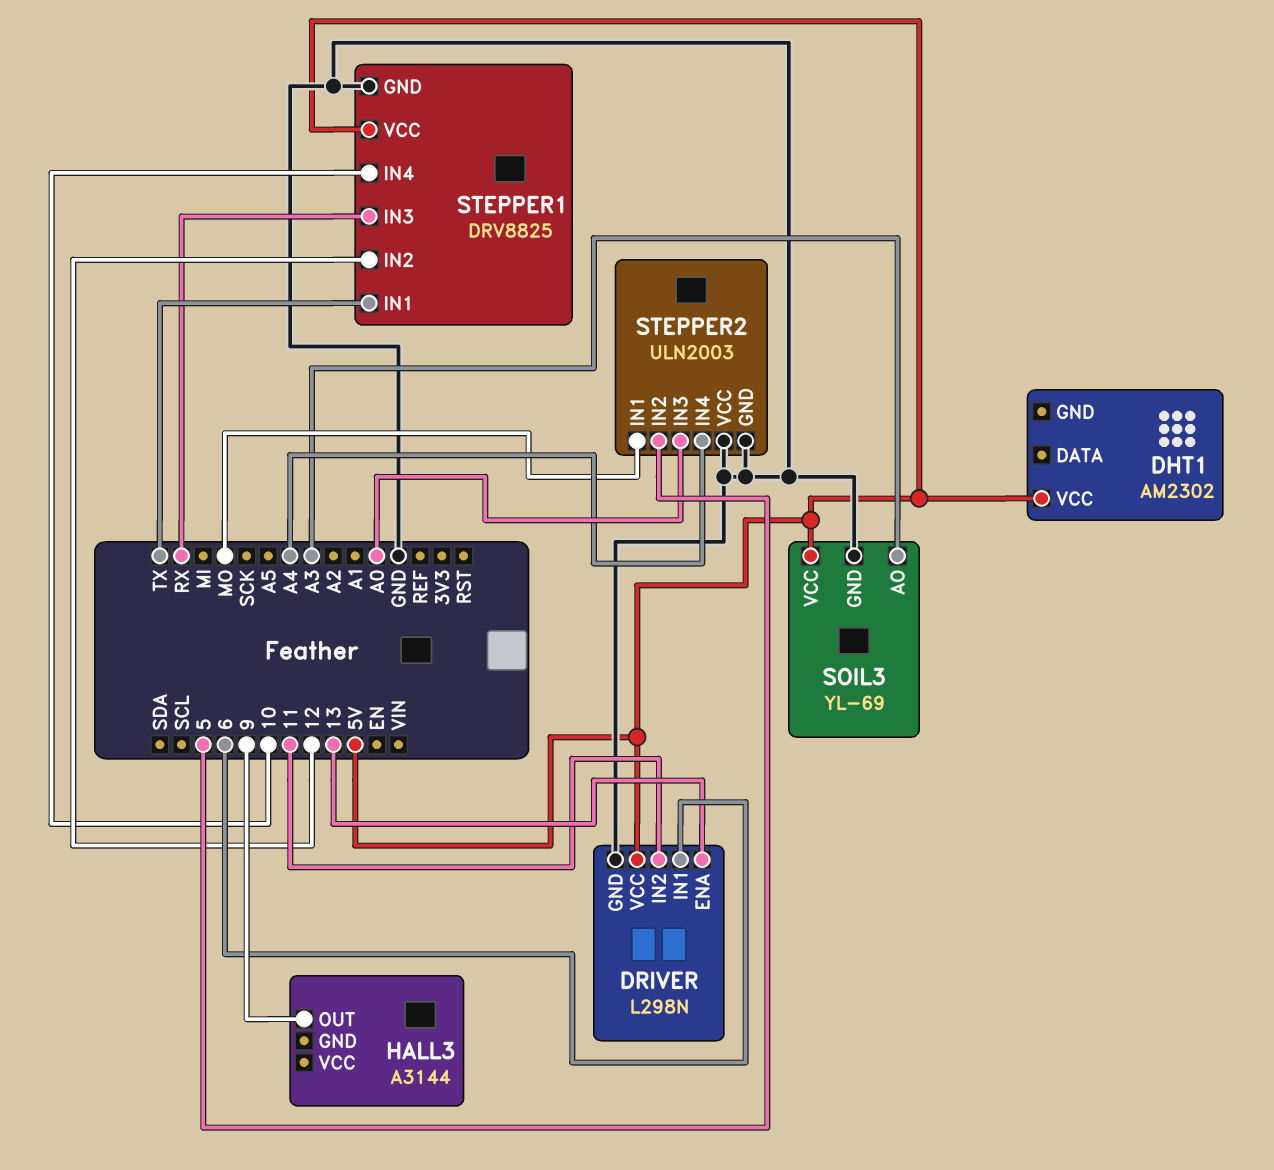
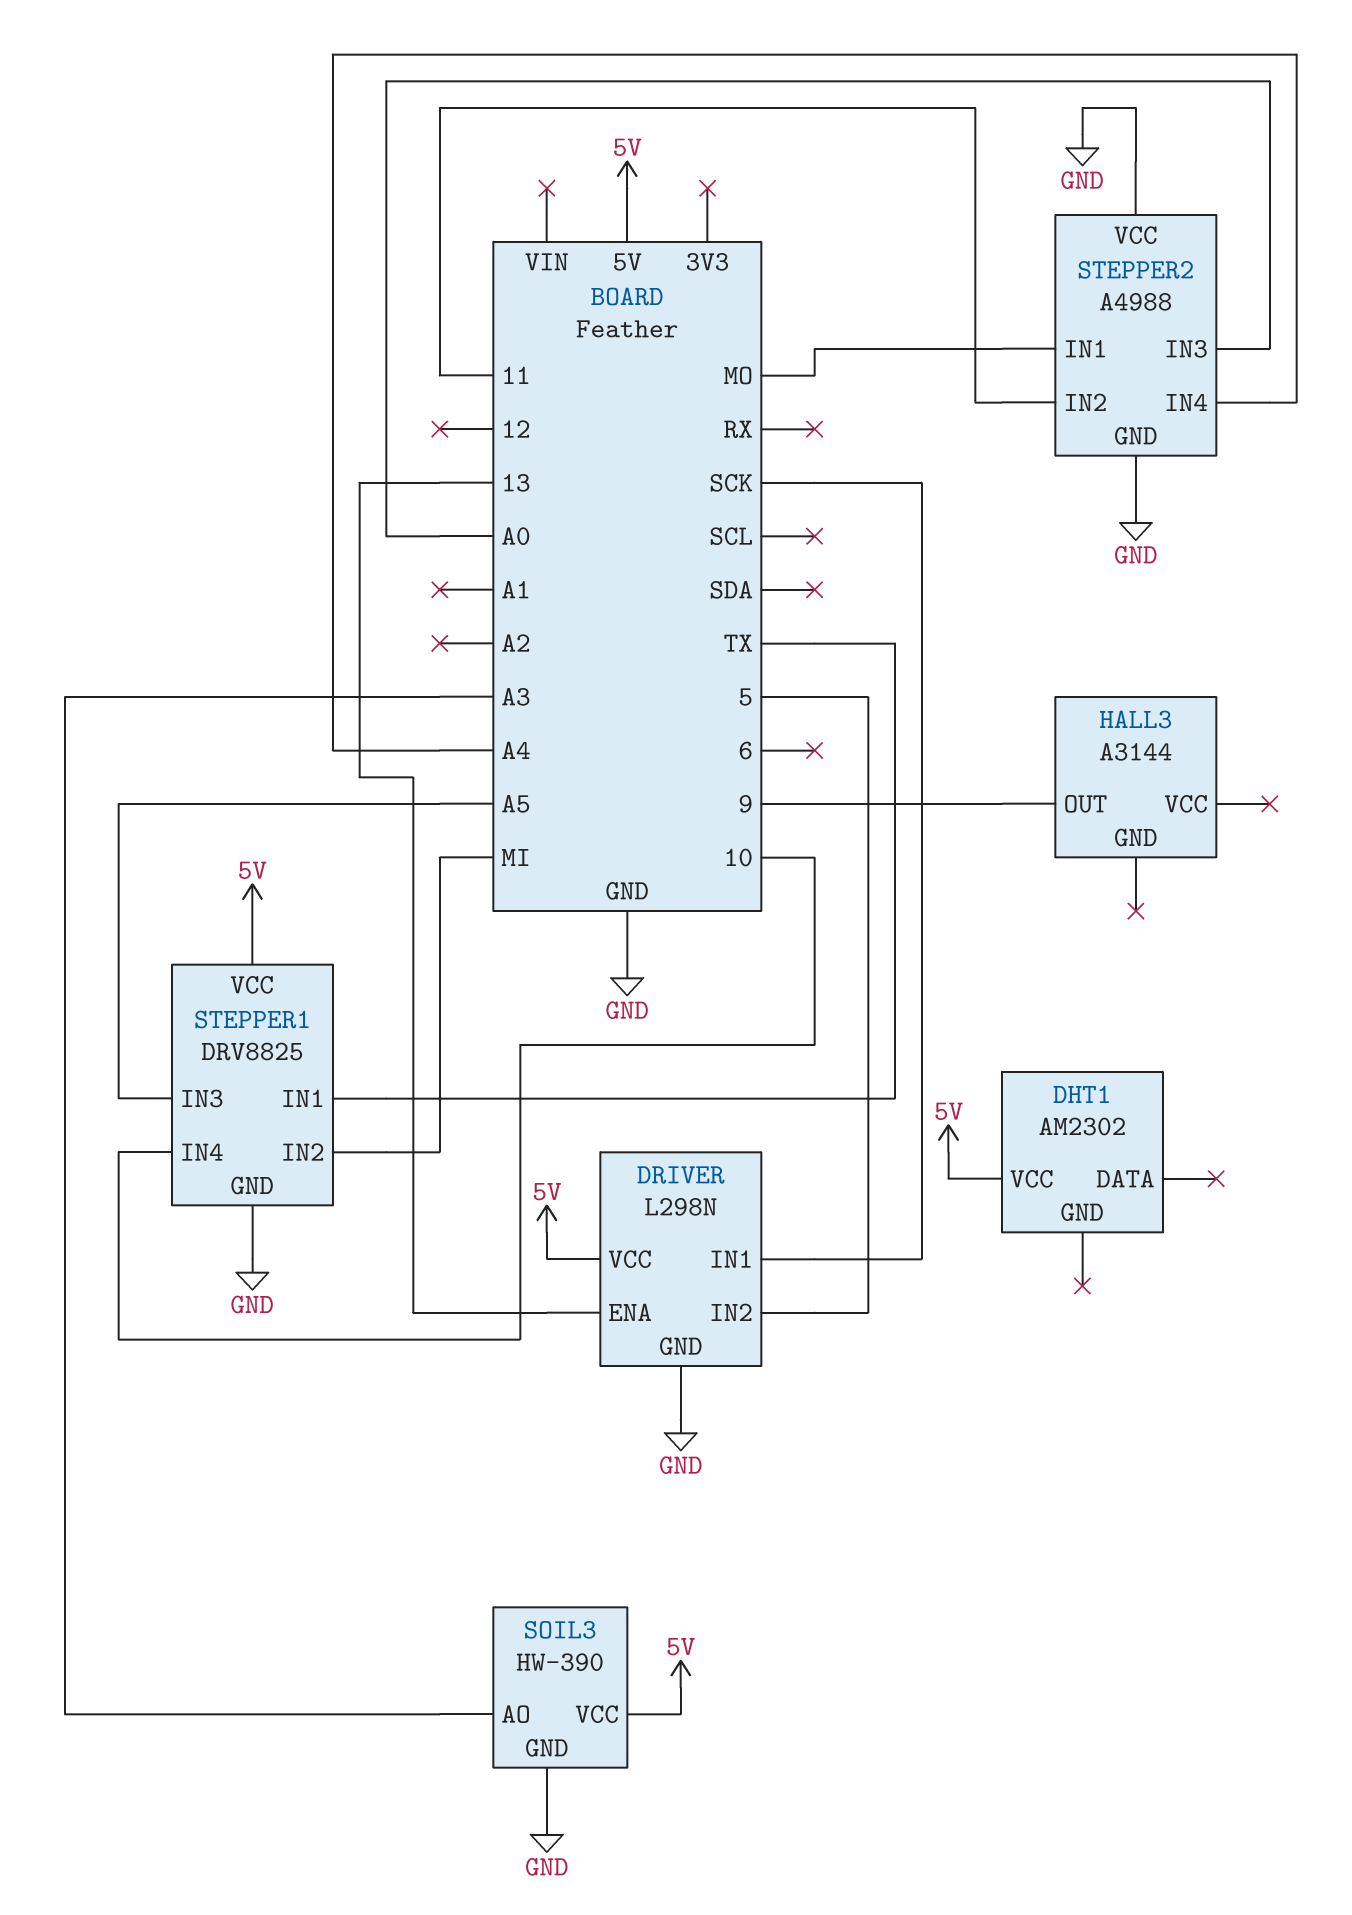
DRIVER pin IN1: 6 -> SCK
DRIVER pin IN2: 11 -> 5
SOIL3: YL-69 -> HW-390
STEPPER1 pin IN2: 12 -> MI
STEPPER1 pin IN3: RX -> A5
STEPPER2: ULN2003 -> A4988
STEPPER2 pin IN2: 5 -> 11

